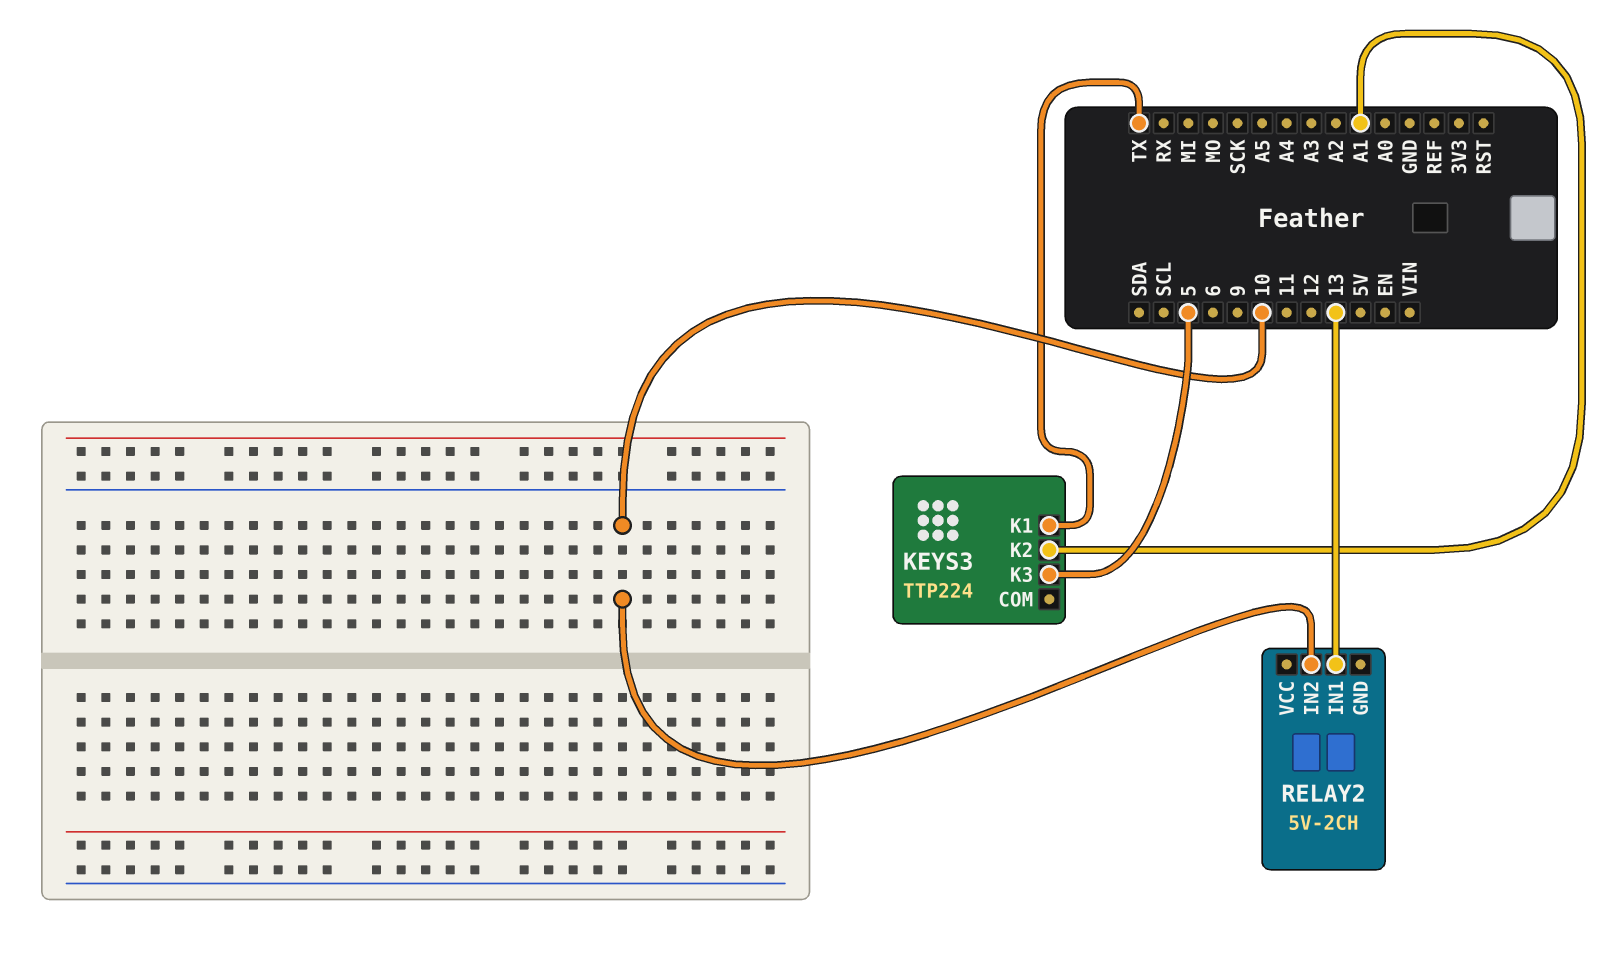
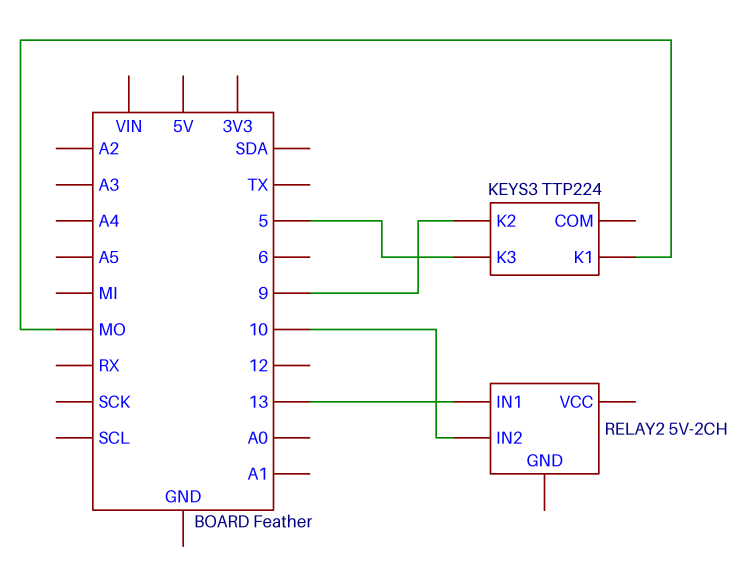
KEYS3 pin K1: TX -> MO
KEYS3 pin K2: A1 -> 9

